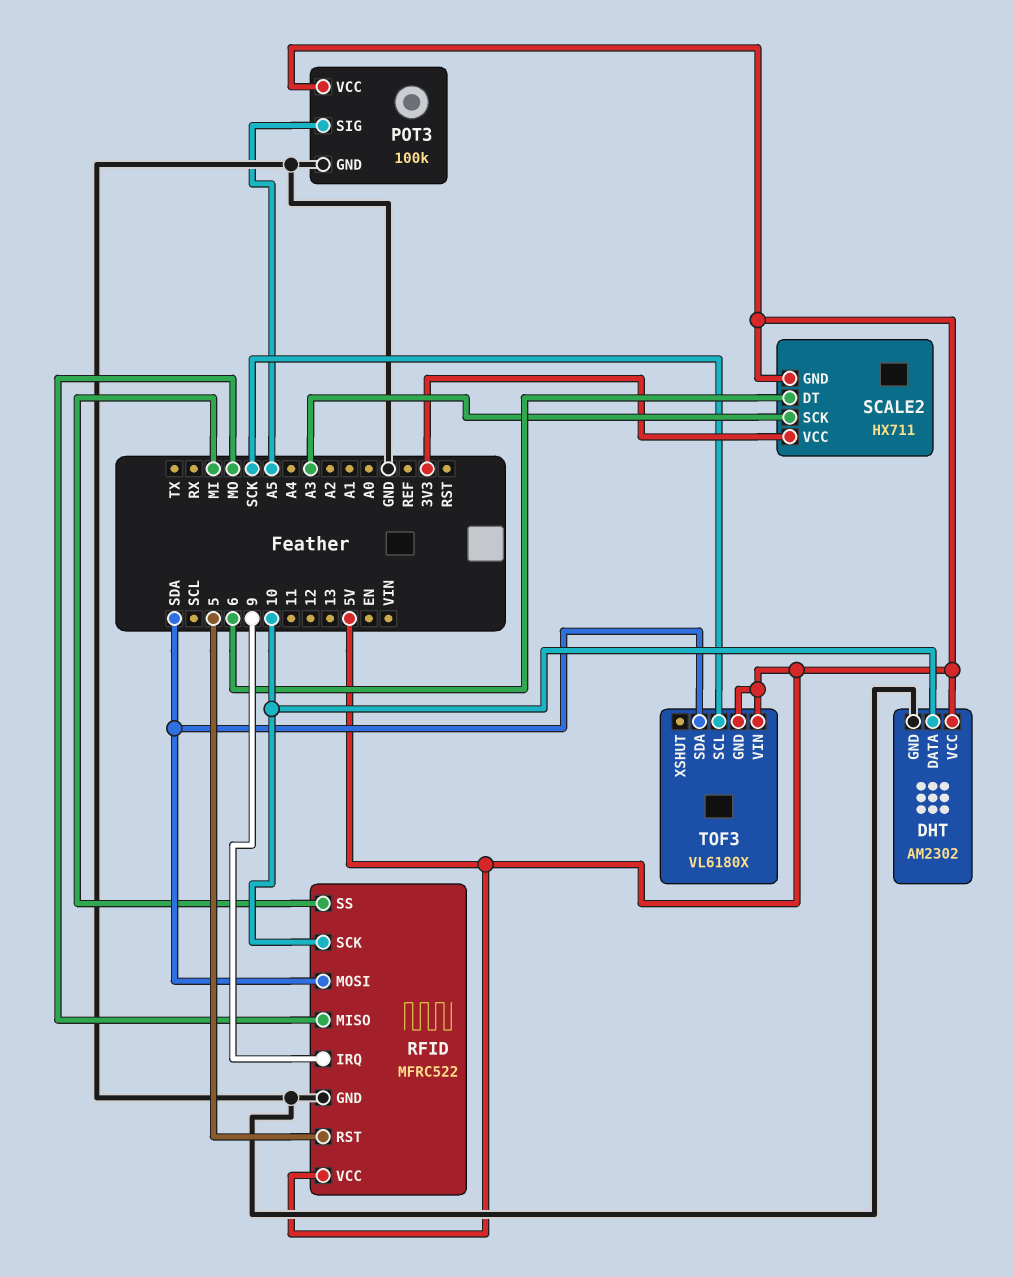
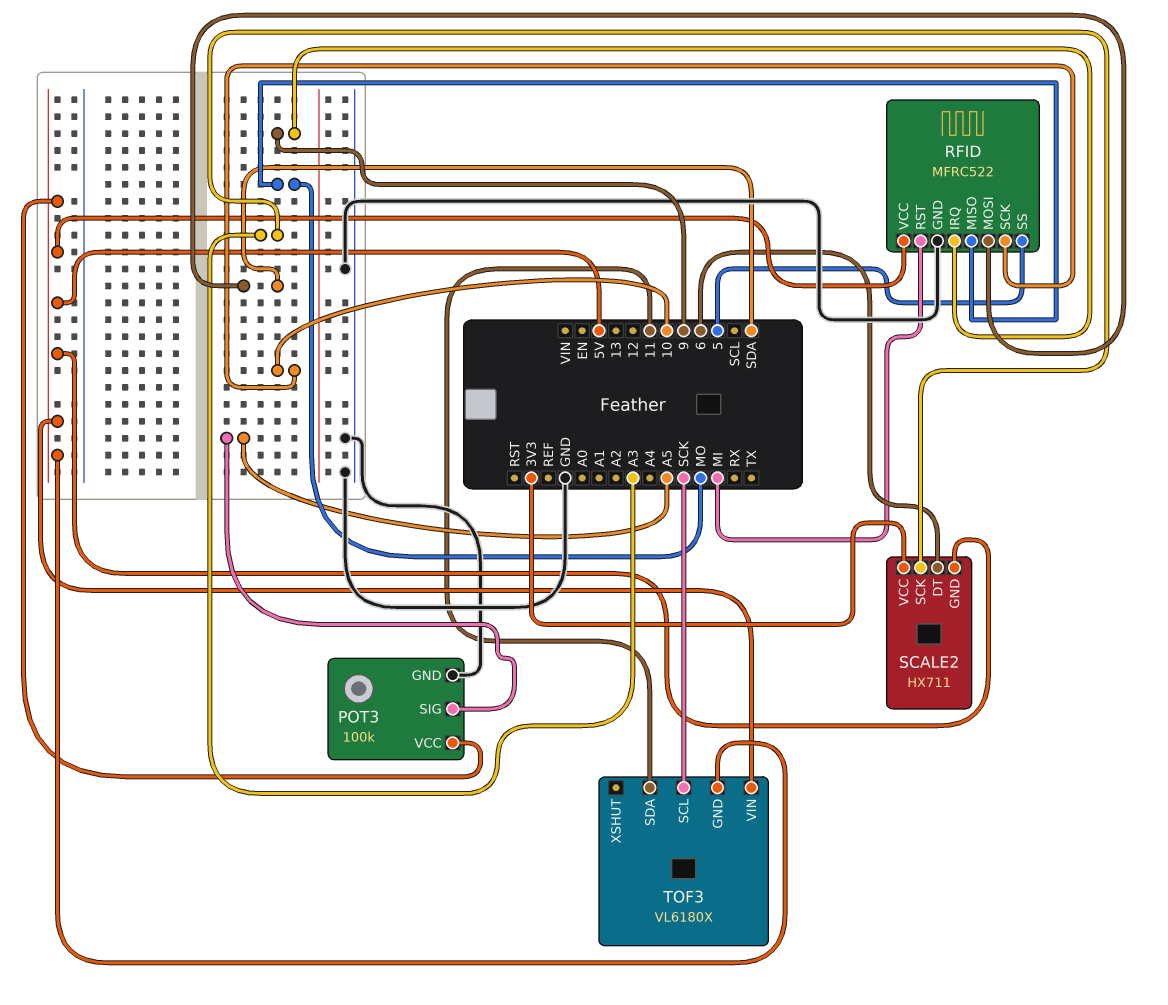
DHT: AM2302 -> none
DHT pin DATA: 10 -> none
DHT pin GND: GND -> none
DHT pin VCC: 5V -> none
RFID pin RST: 5 -> MI
RFID pin SS: MI -> 5
TOF3 pin SDA: SDA -> 11

